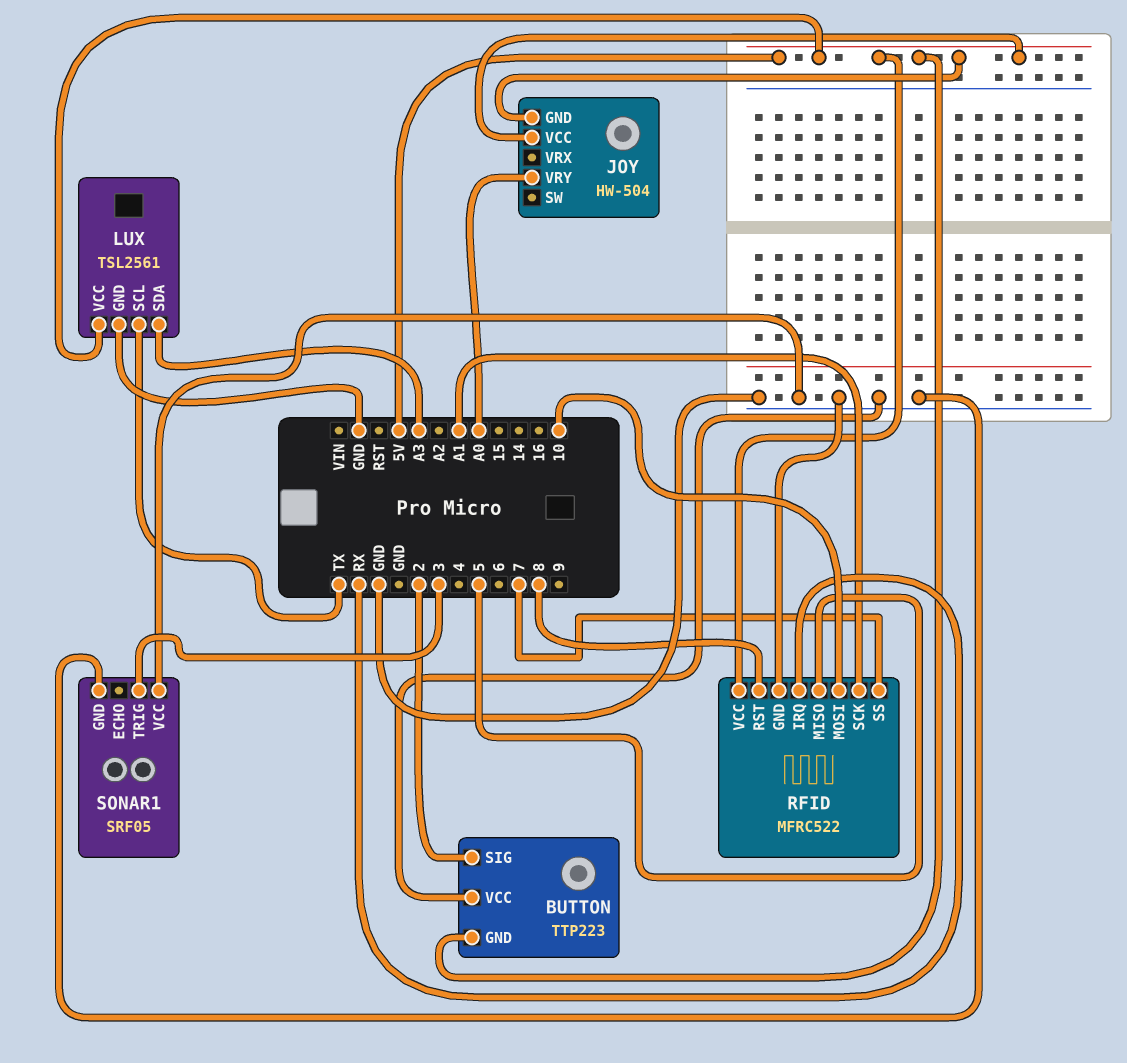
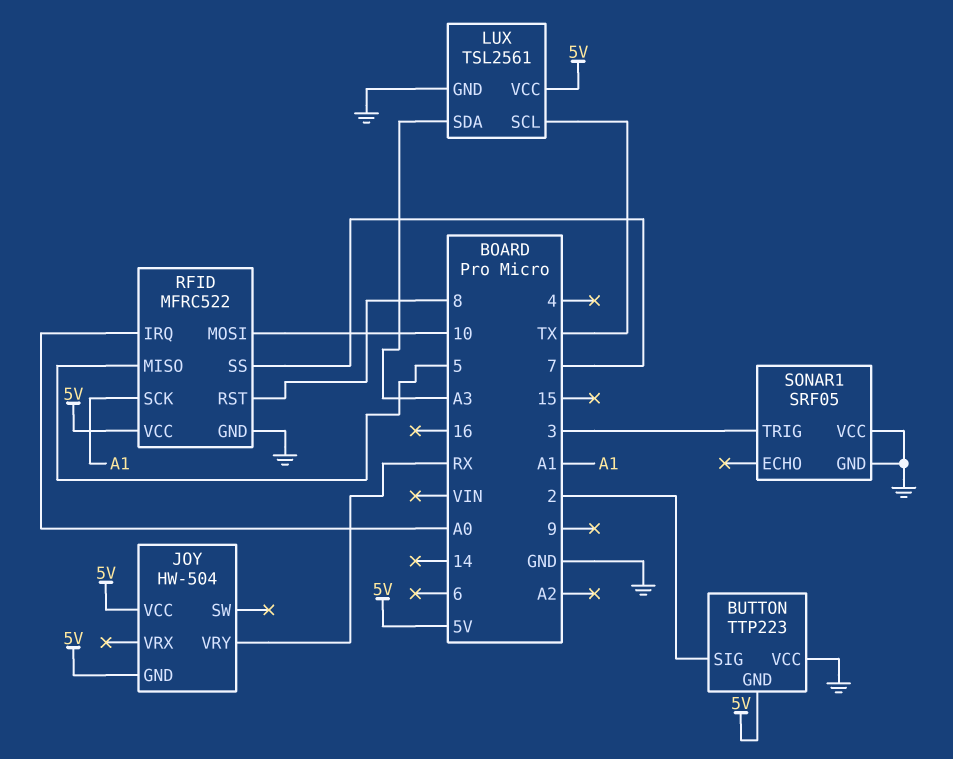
JOY pin VRY: A0 -> RX
RFID pin IRQ: RX -> A0

